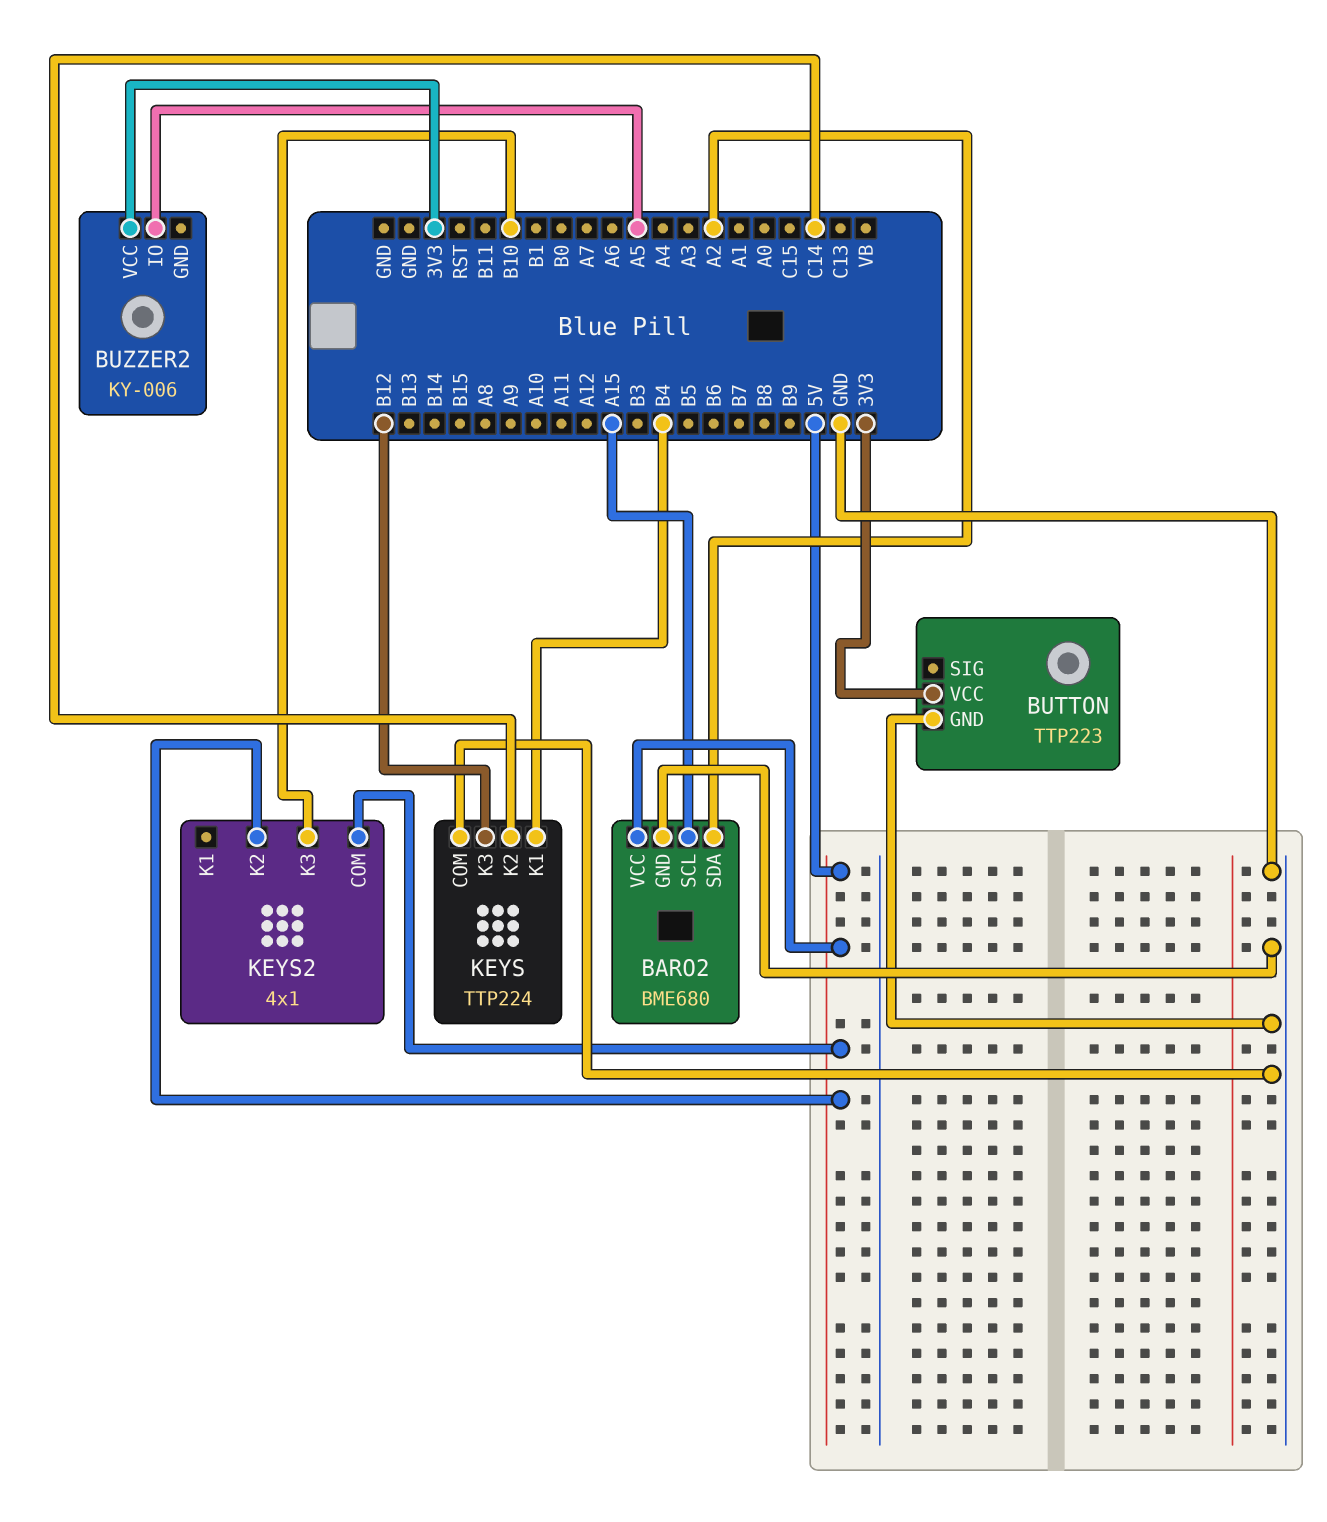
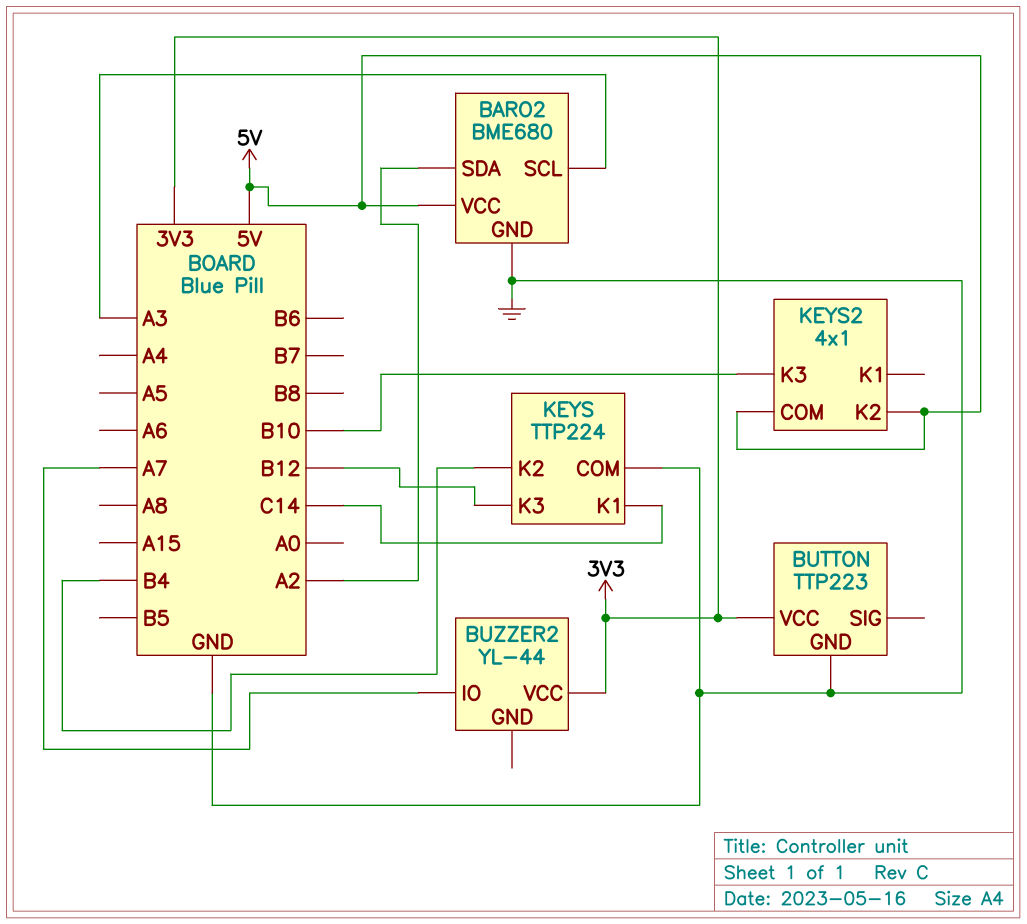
BARO2 pin SCL: A15 -> A3
BUZZER2: KY-006 -> YL-44
BUZZER2 pin IO: A5 -> A7
KEYS pin K1: B4 -> C14
KEYS pin K2: C14 -> B4

